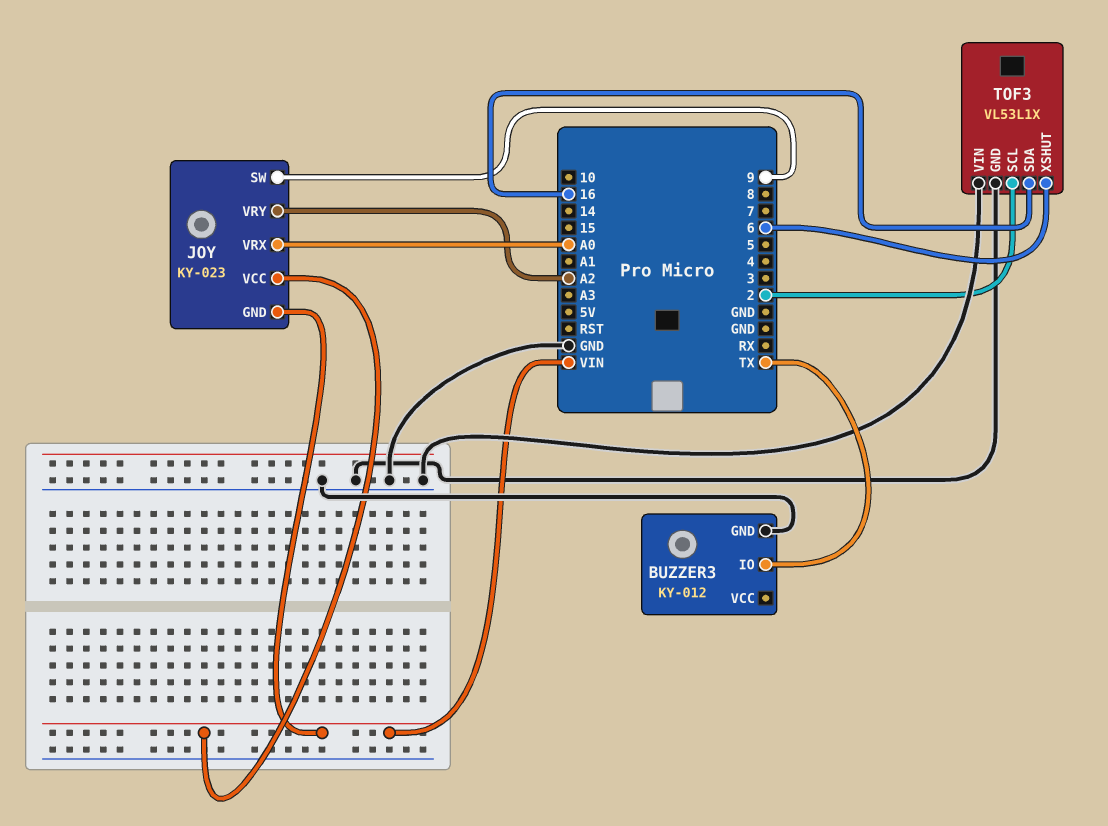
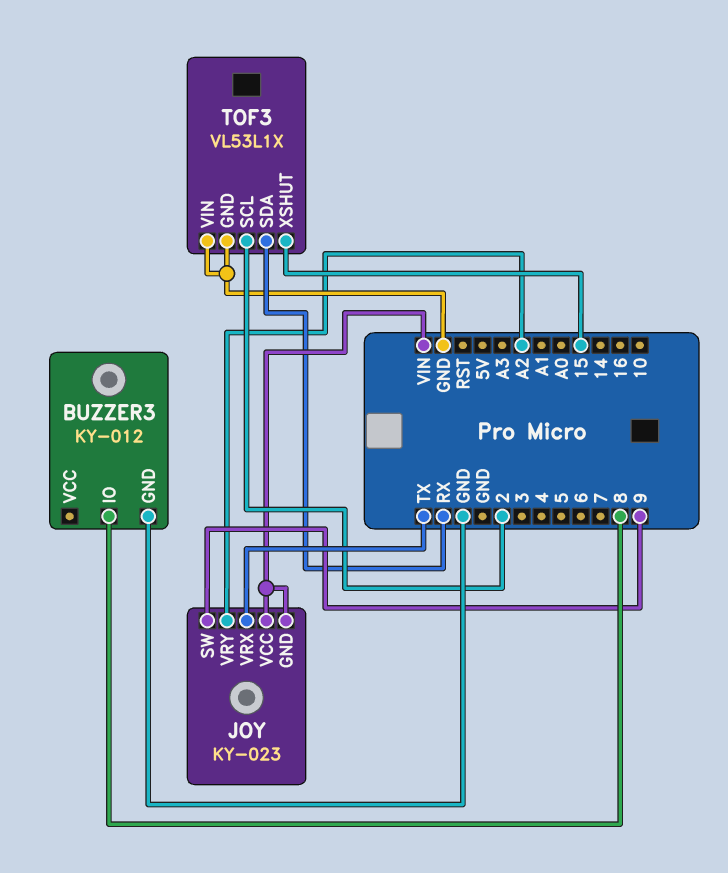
BUZZER3 pin IO: TX -> 8
JOY pin VRX: A0 -> TX
TOF3 pin SDA: 16 -> RX
TOF3 pin XSHUT: 6 -> 15

